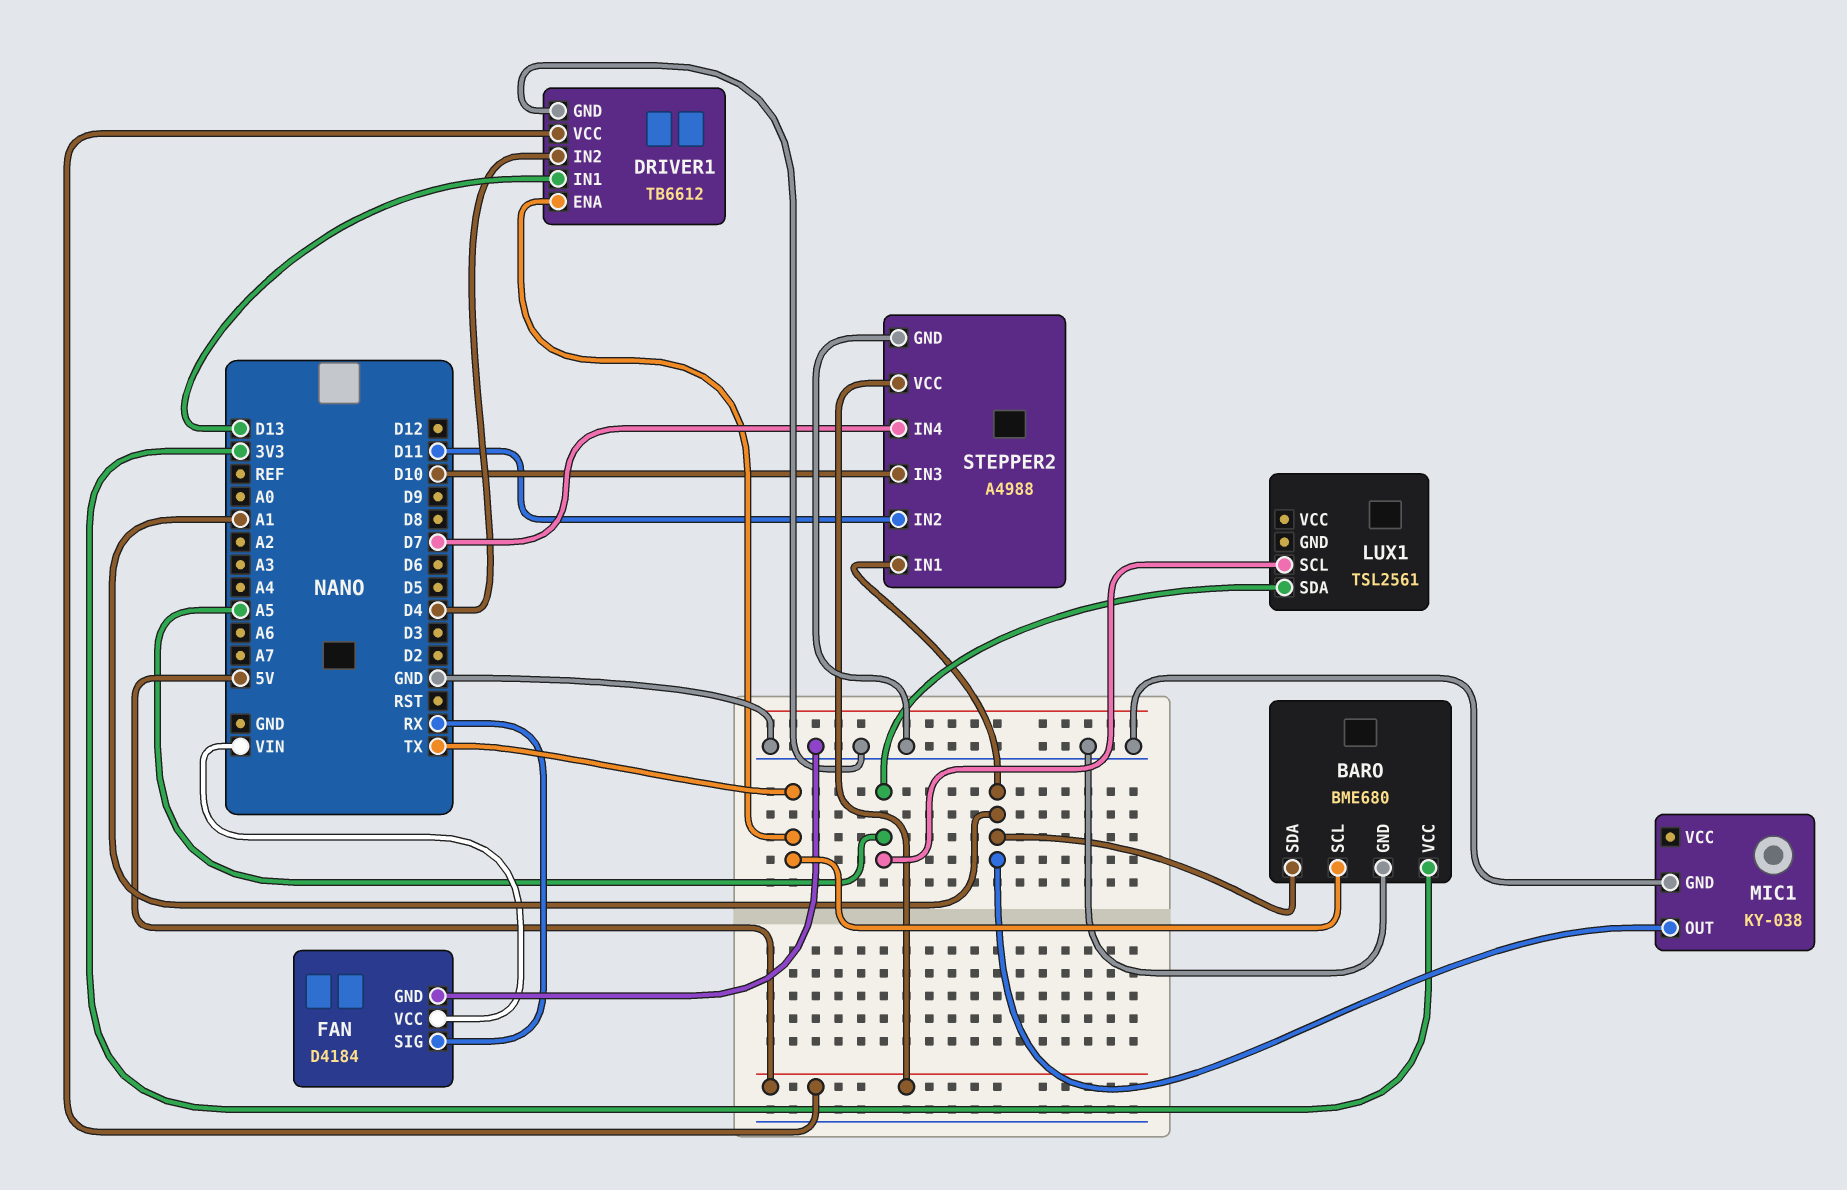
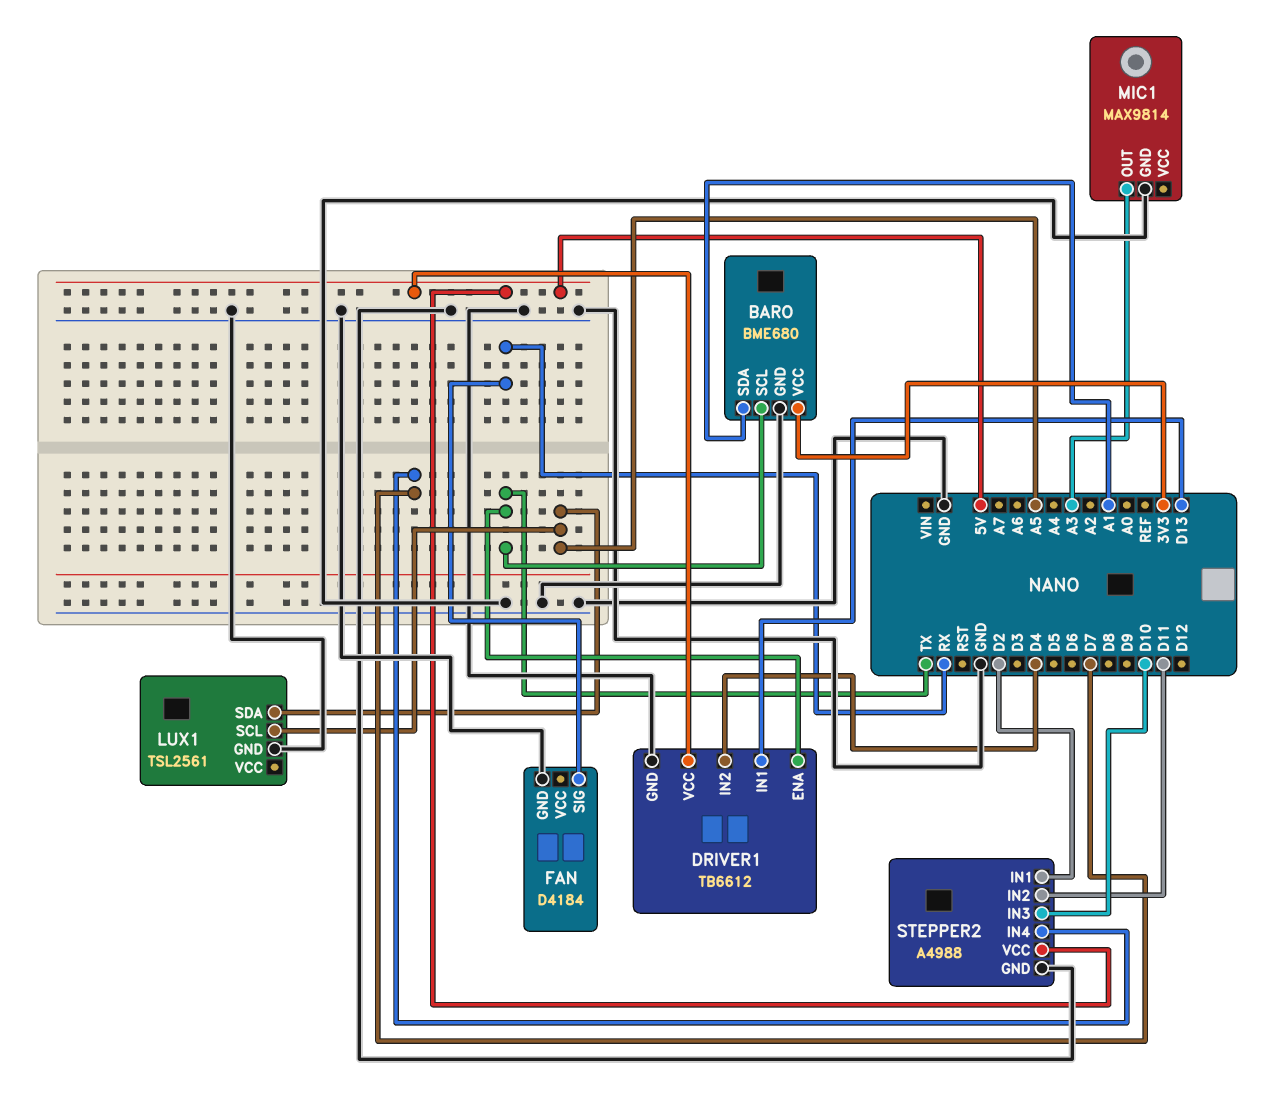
FAN pin VCC: VIN -> none
LUX1 pin GND: none -> GND
MIC1: KY-038 -> MAX9814
MIC1 pin OUT: A1 -> A3
STEPPER2 pin IN1: A1 -> D2

